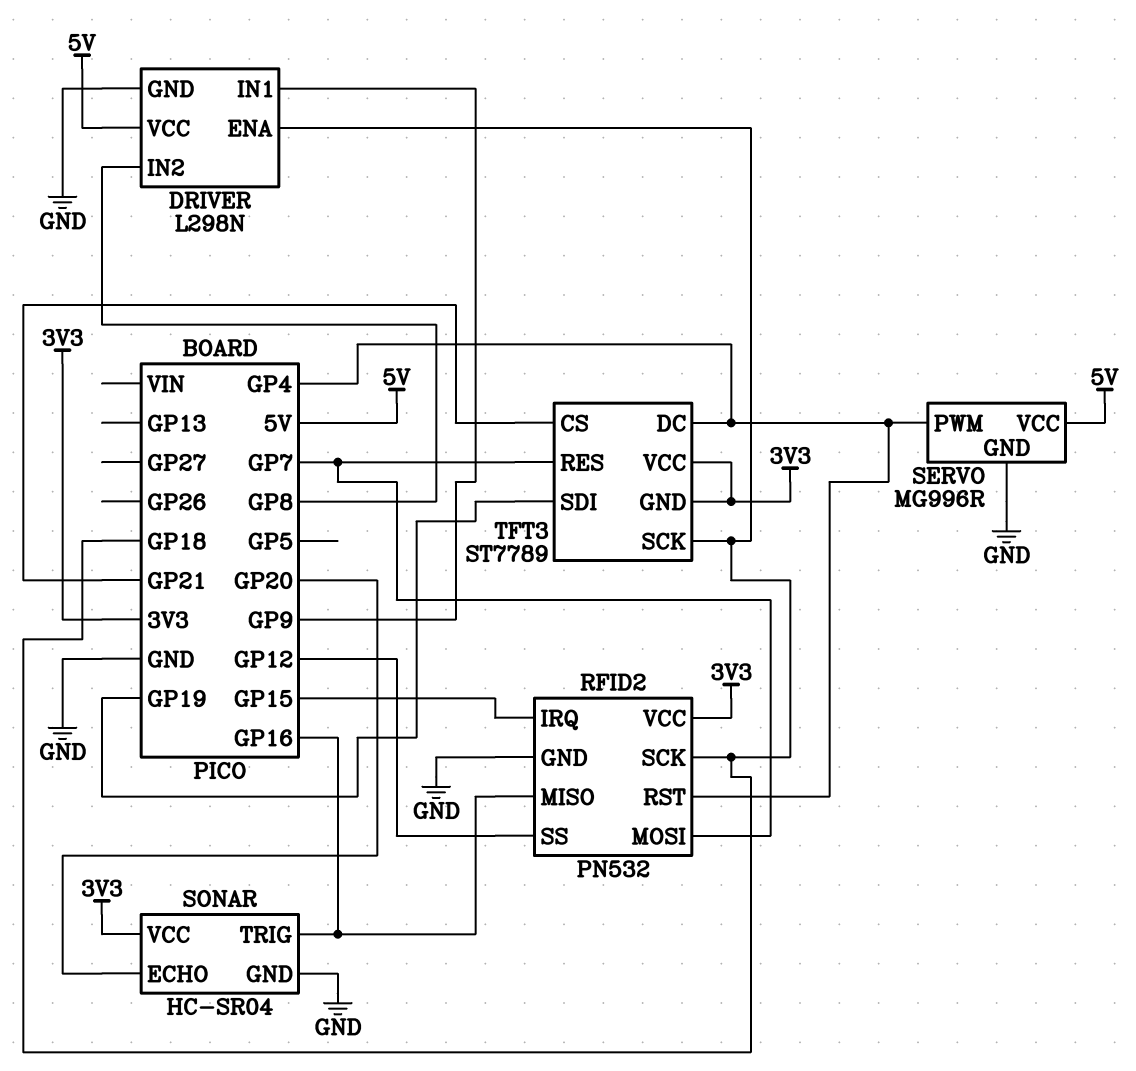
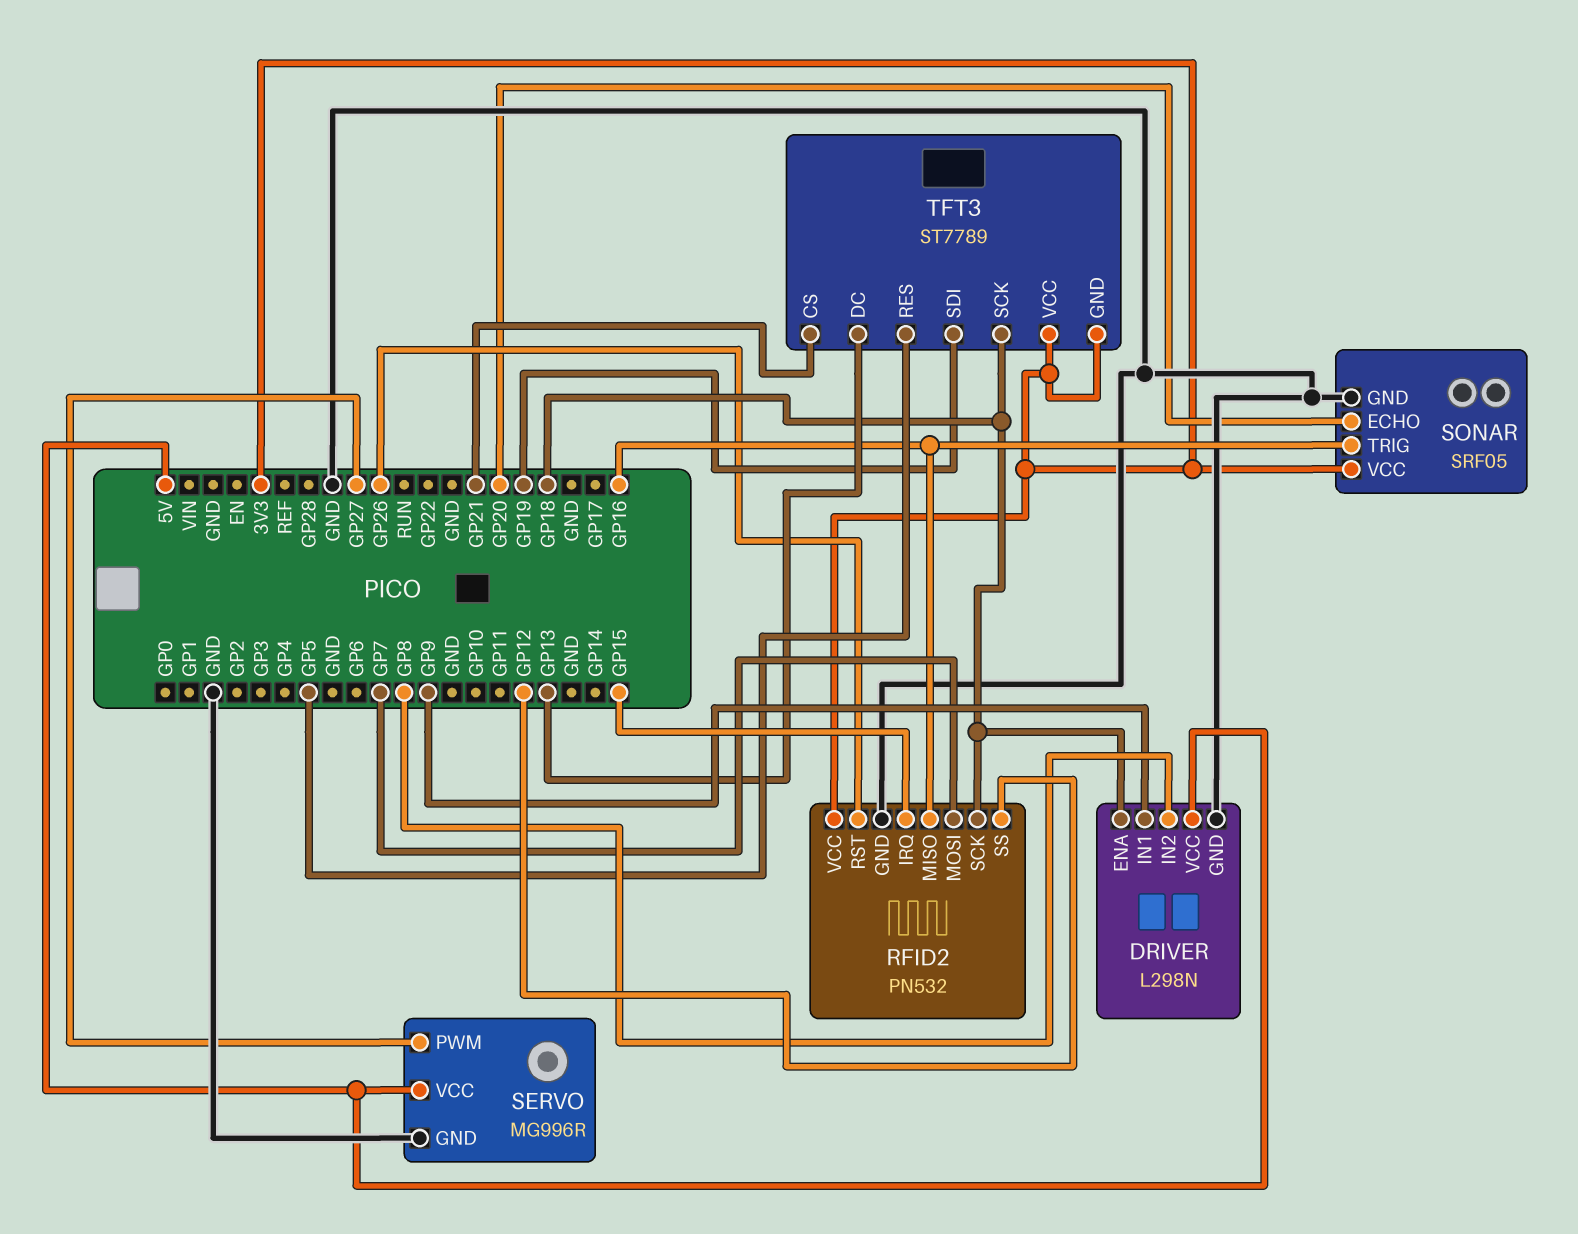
RFID2 pin RST: GP4 -> GP26
SERVO pin PWM: GP4 -> GP27
SONAR: HC-SR04 -> SRF05
TFT3 pin DC: GP4 -> GP13
TFT3 pin RES: GP7 -> GP5

